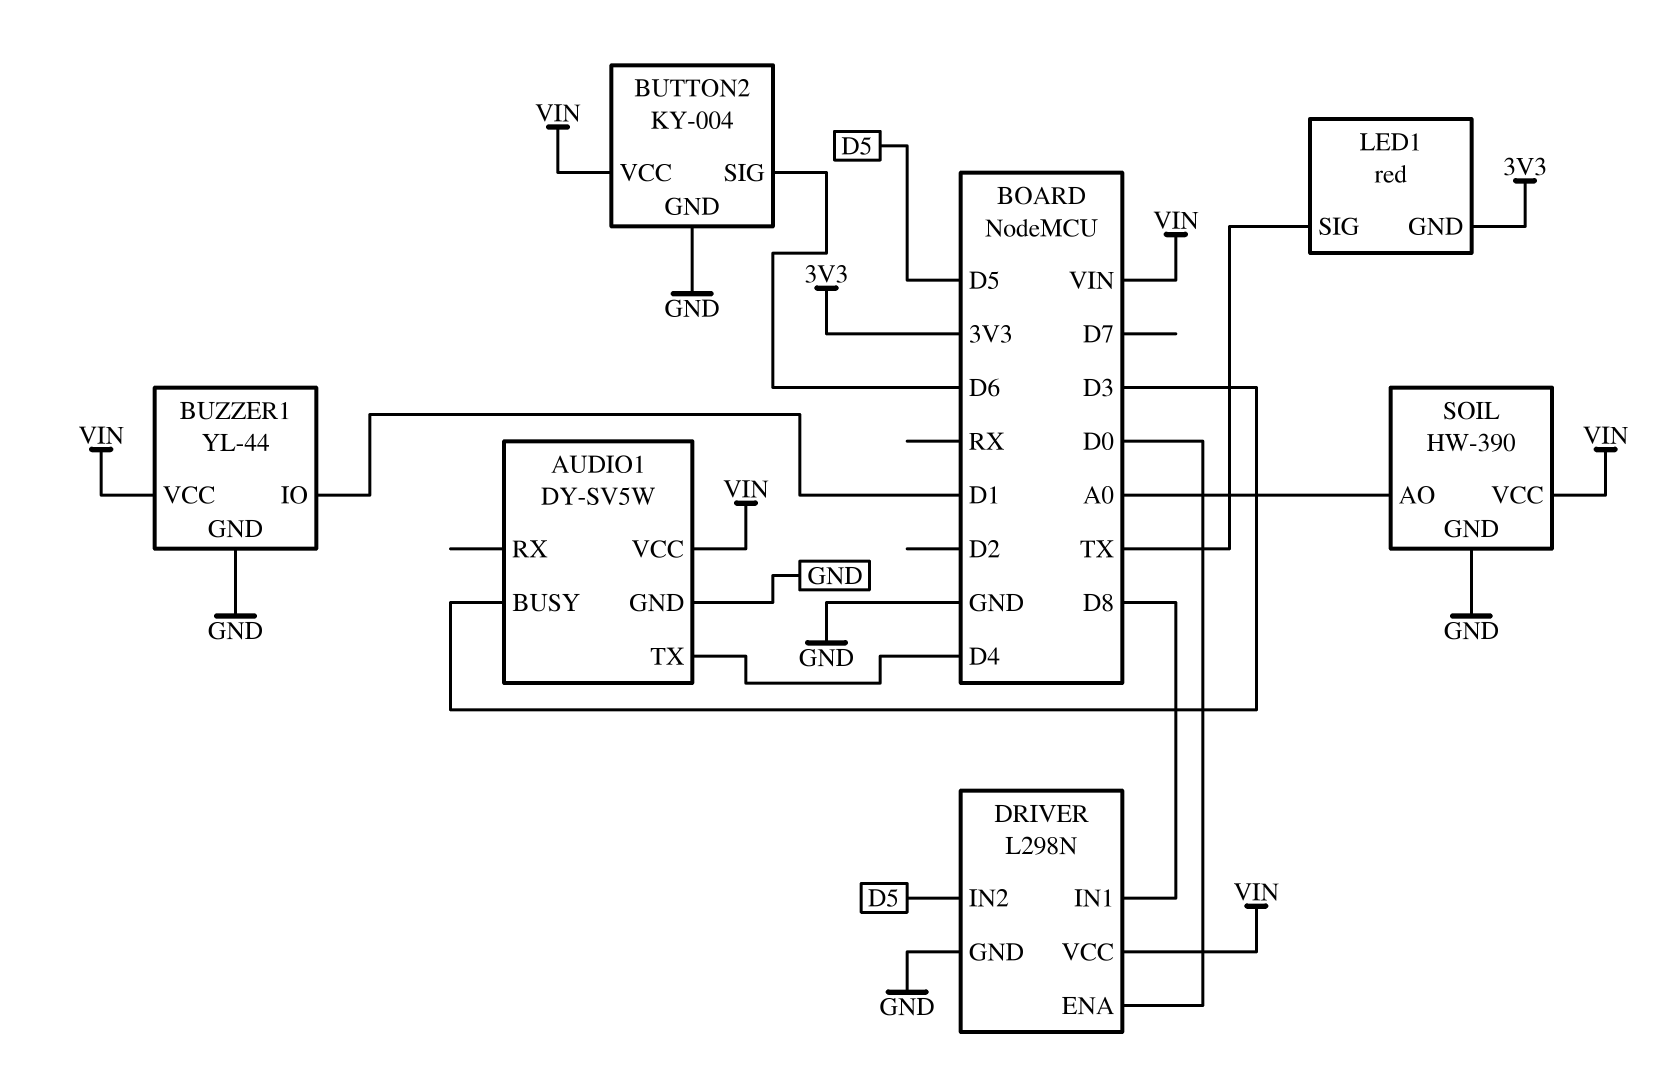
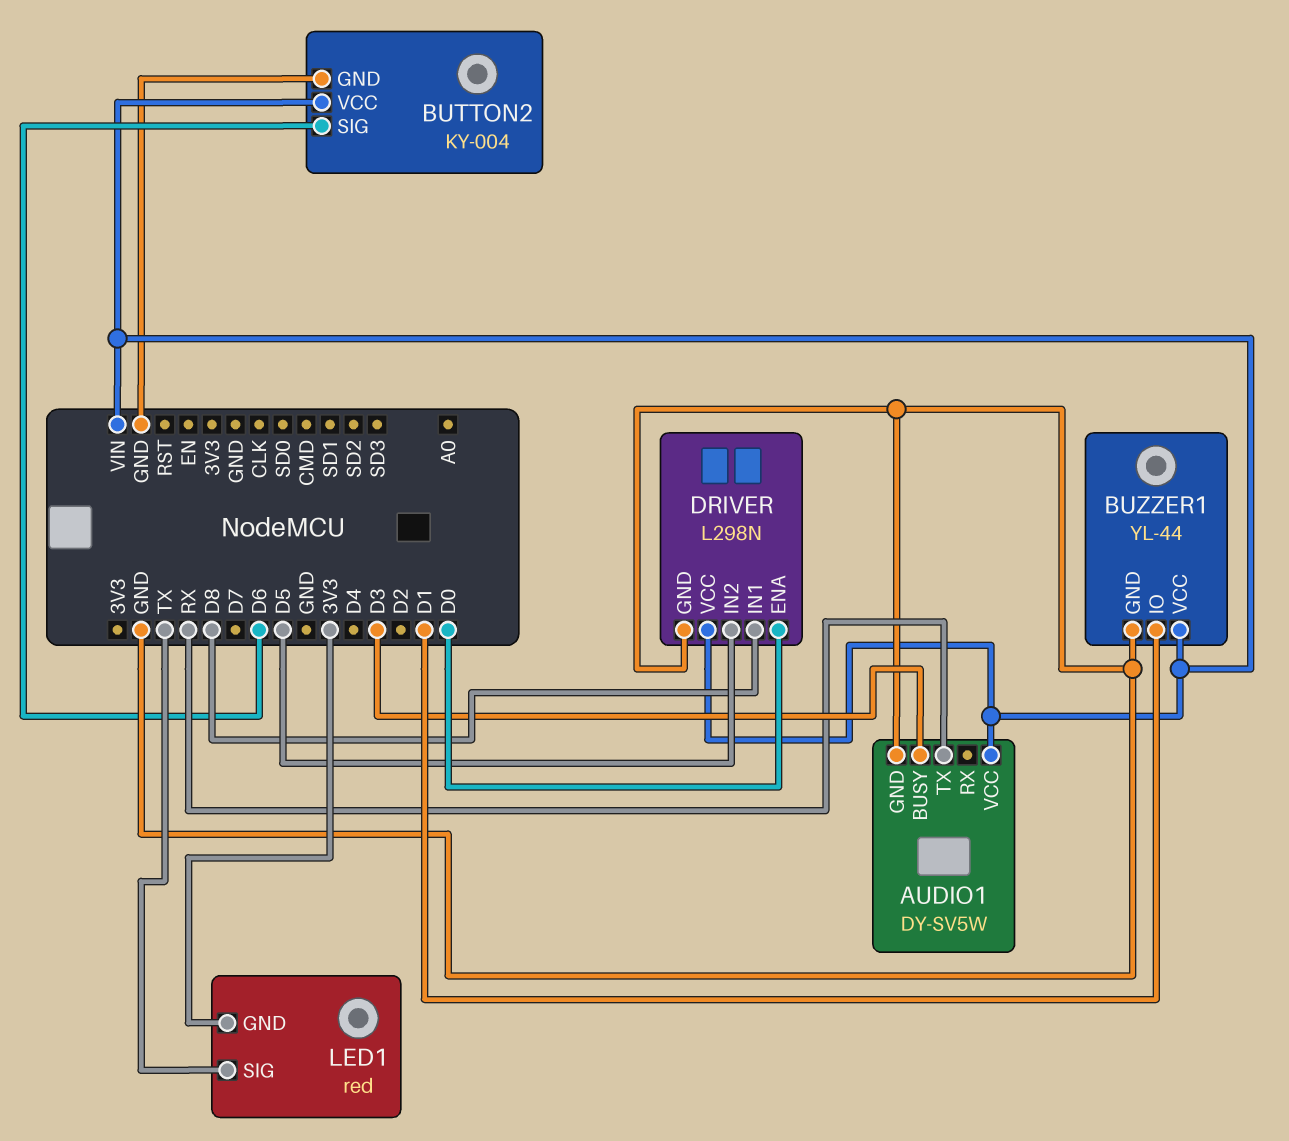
AUDIO1 pin TX: D4 -> RX
SOIL: HW-390 -> none
SOIL pin AO: A0 -> none
SOIL pin GND: GND -> none
SOIL pin VCC: VIN -> none

